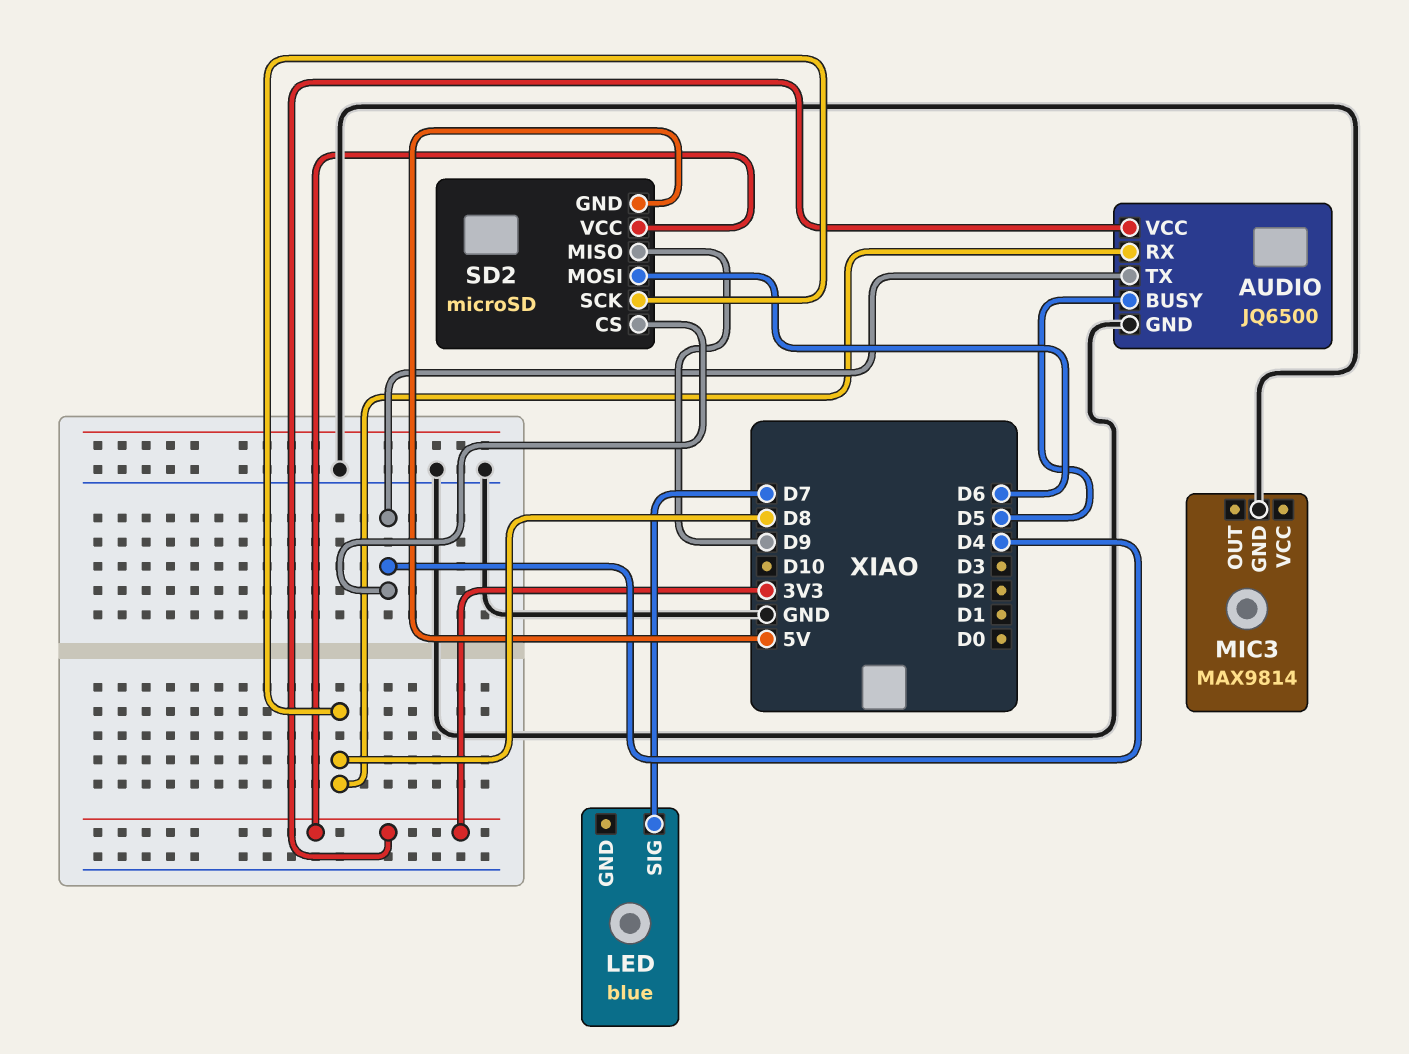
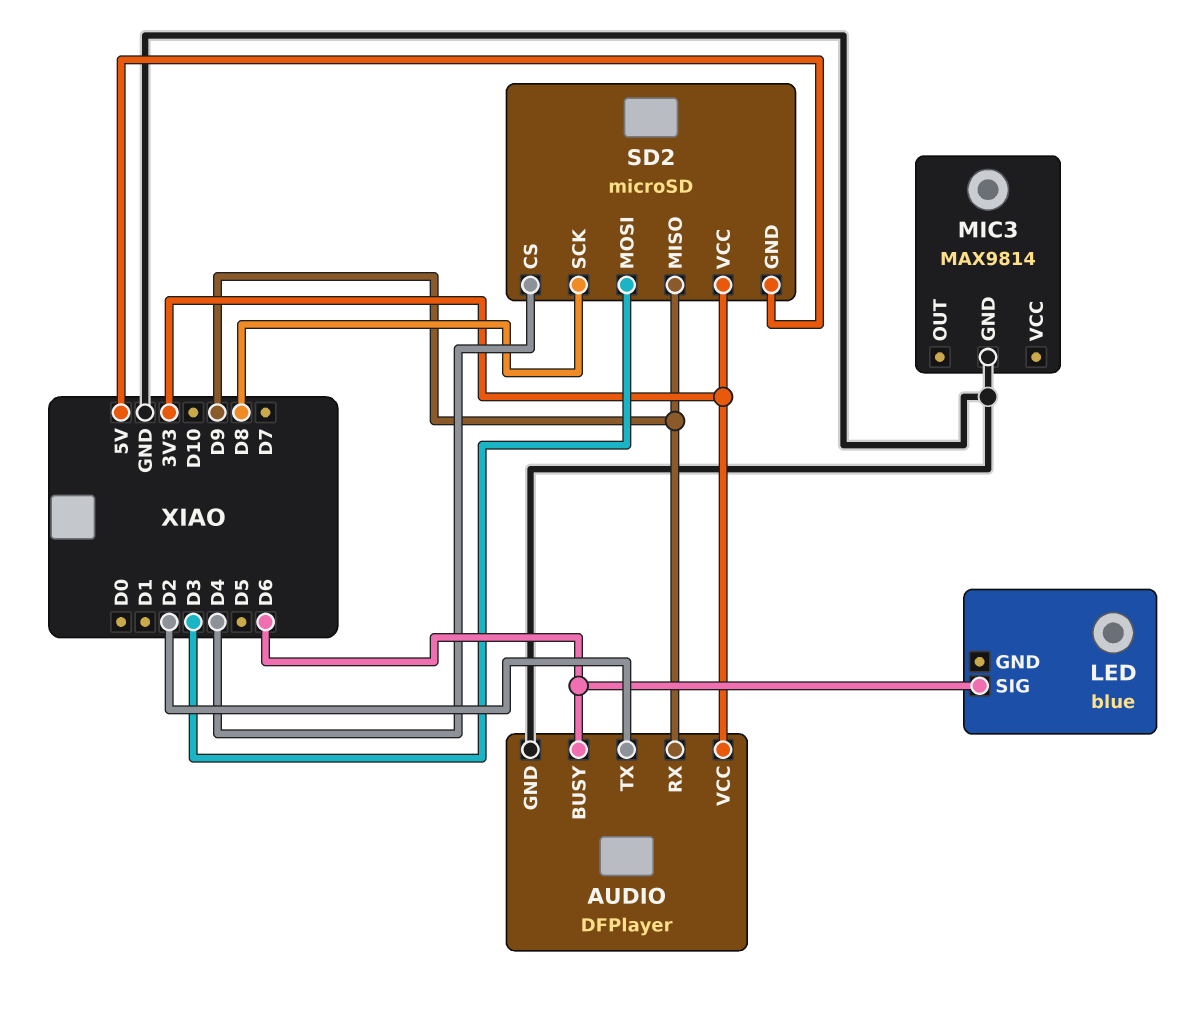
AUDIO: JQ6500 -> DFPlayer
AUDIO pin BUSY: D5 -> D6
AUDIO pin RX: D8 -> D9
AUDIO pin TX: D4 -> D2
LED pin SIG: D7 -> D6
SD2 pin MOSI: D6 -> D3

